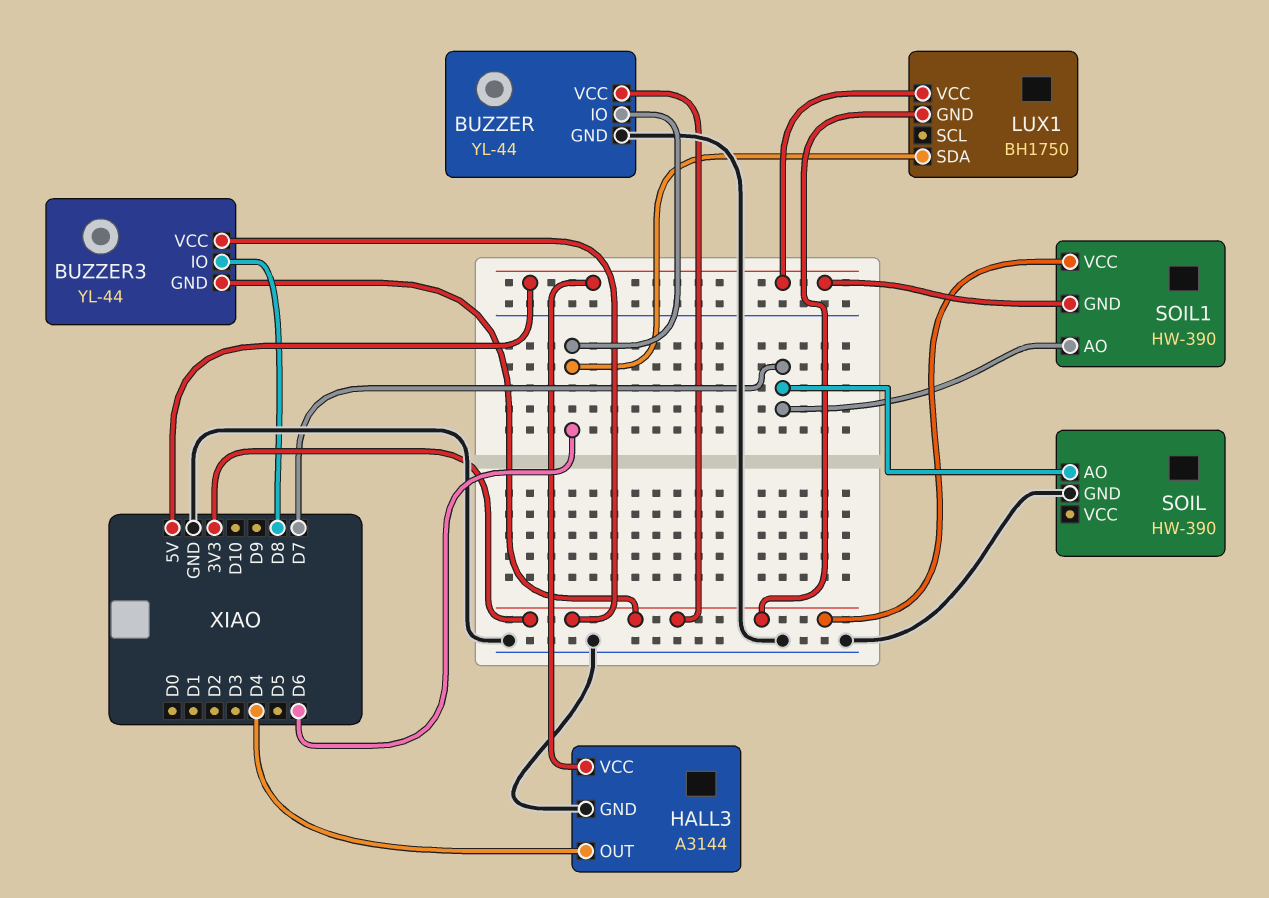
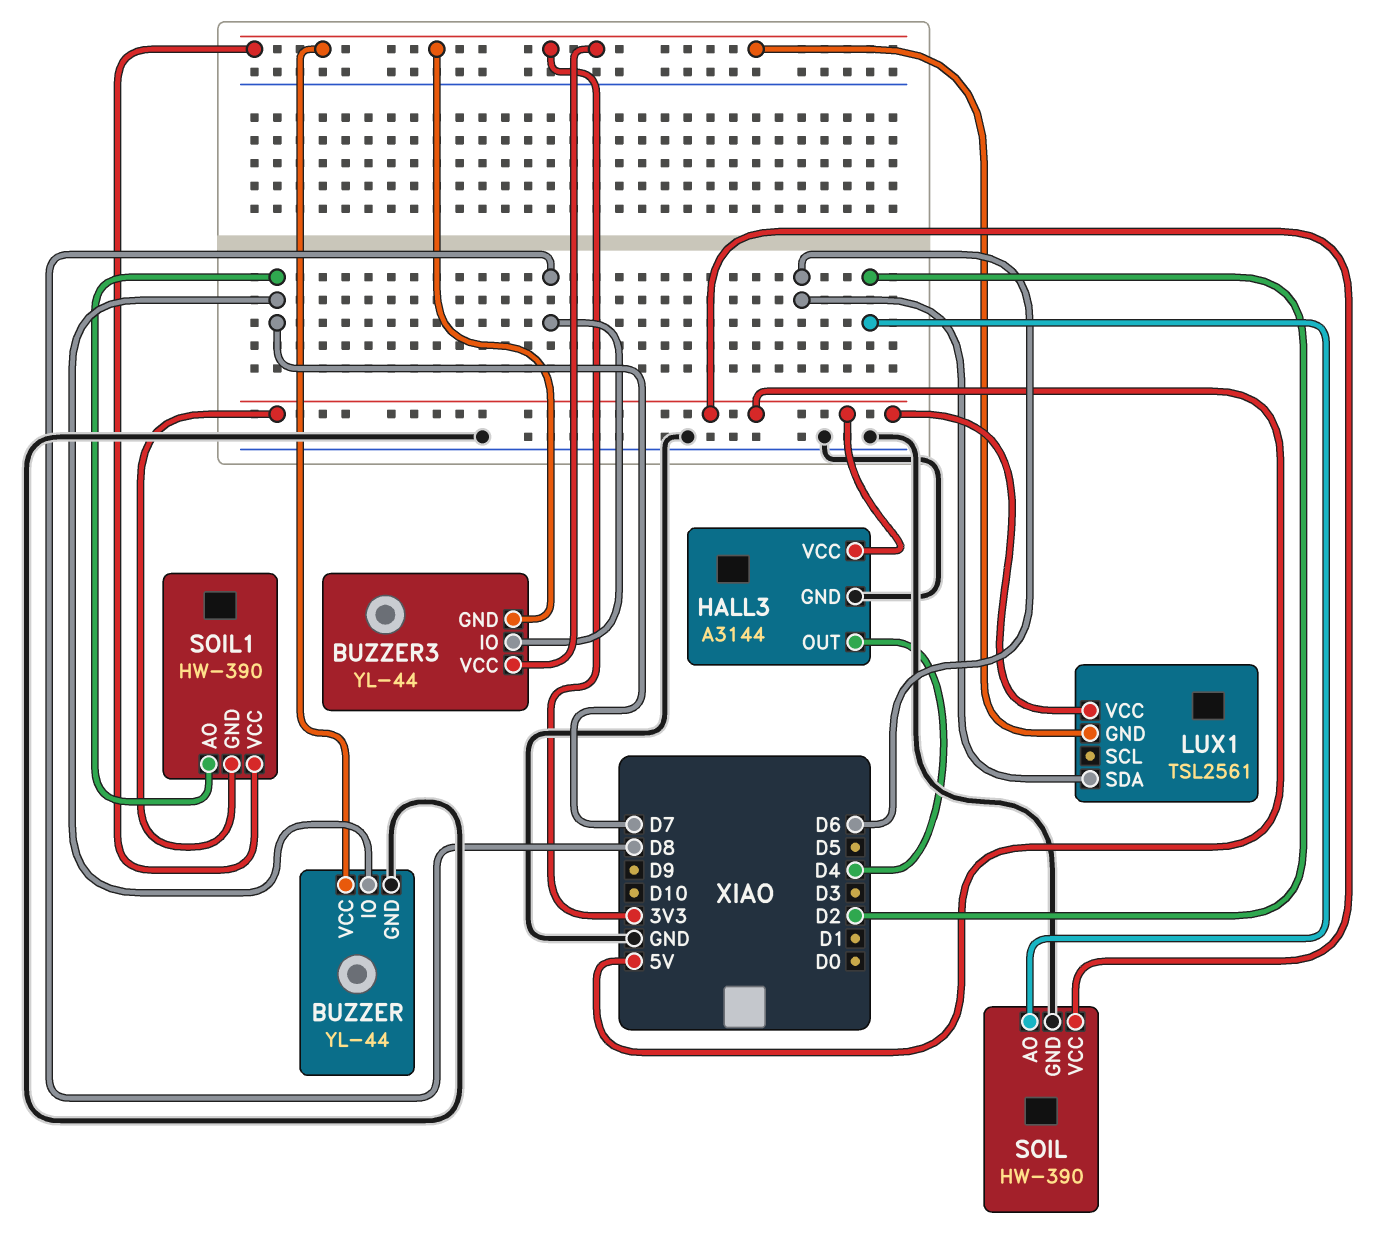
BUZZER pin IO: D6 -> D7
LUX1: BH1750 -> TSL2561
SOIL pin AO: D7 -> D2
SOIL pin VCC: none -> 5V

